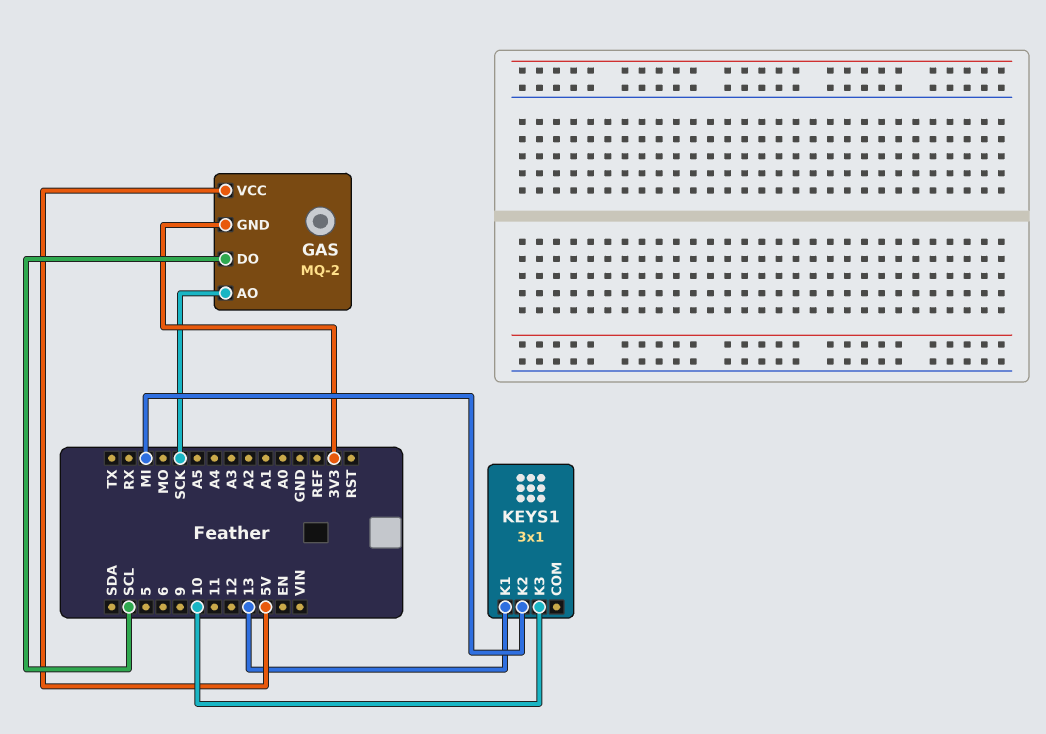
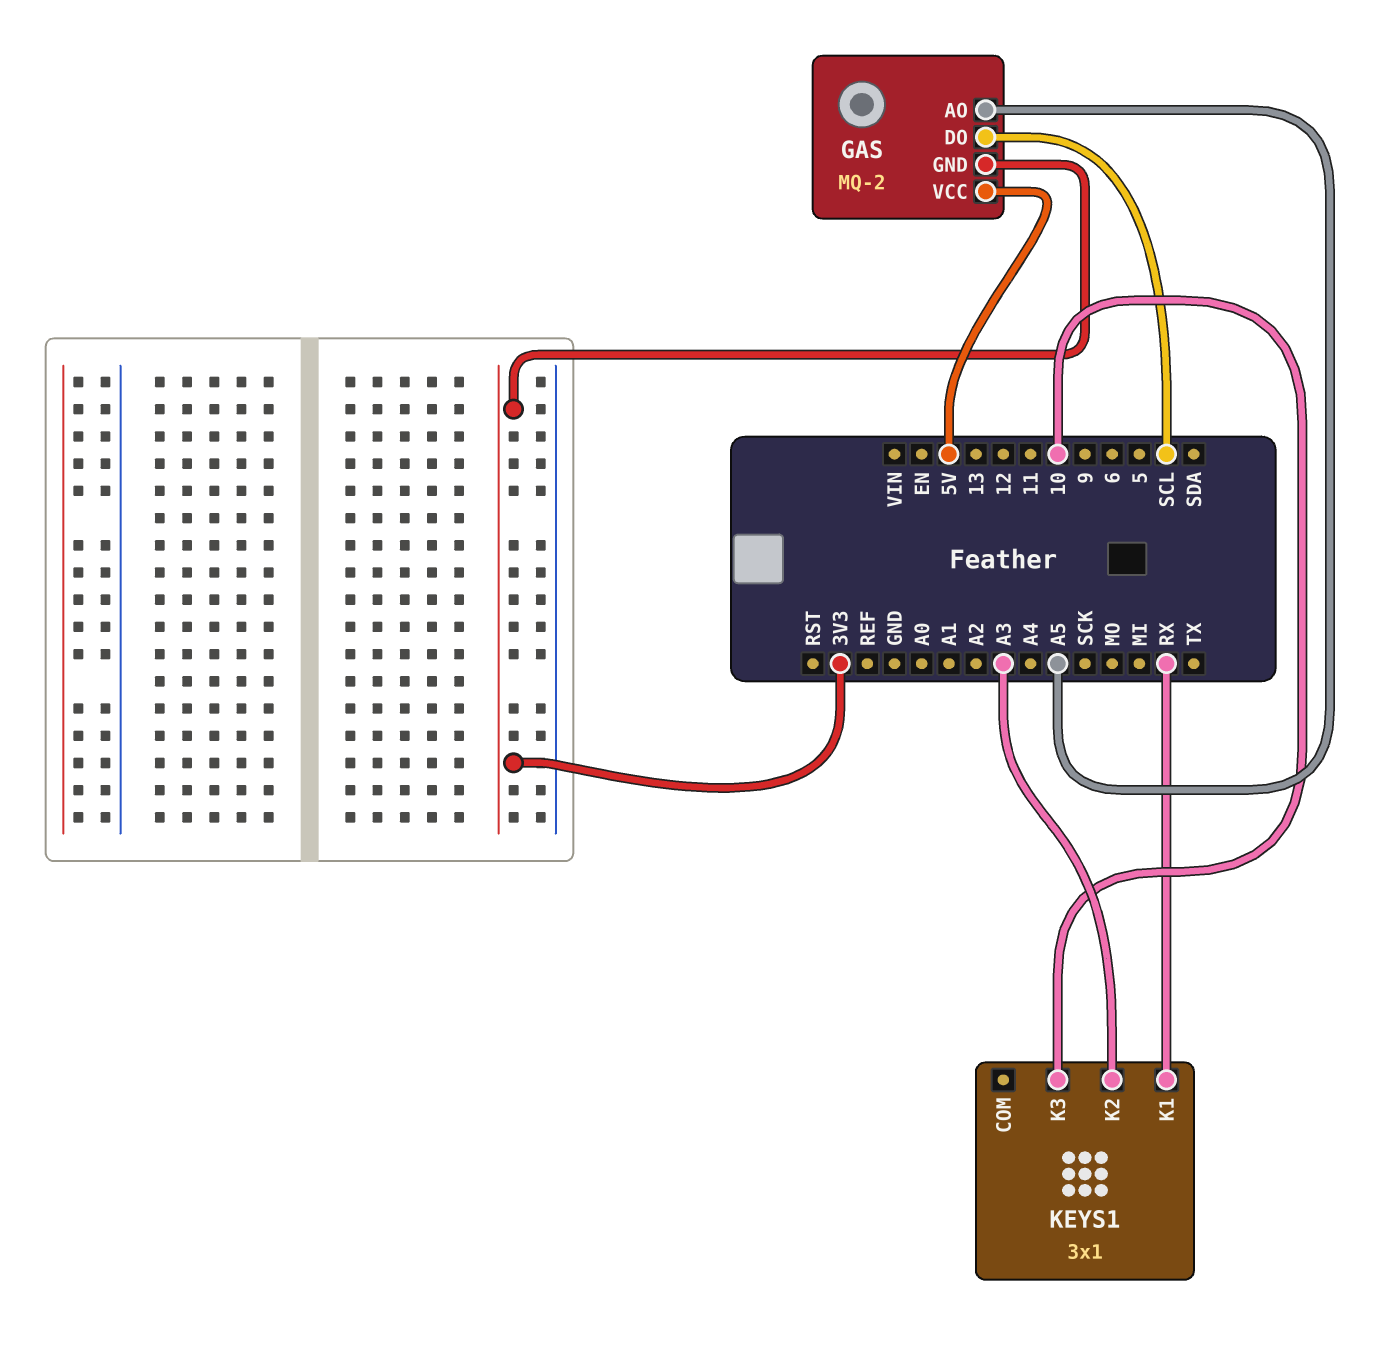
GAS pin AO: SCK -> A5
KEYS1 pin K1: 13 -> RX
KEYS1 pin K2: MI -> A3

